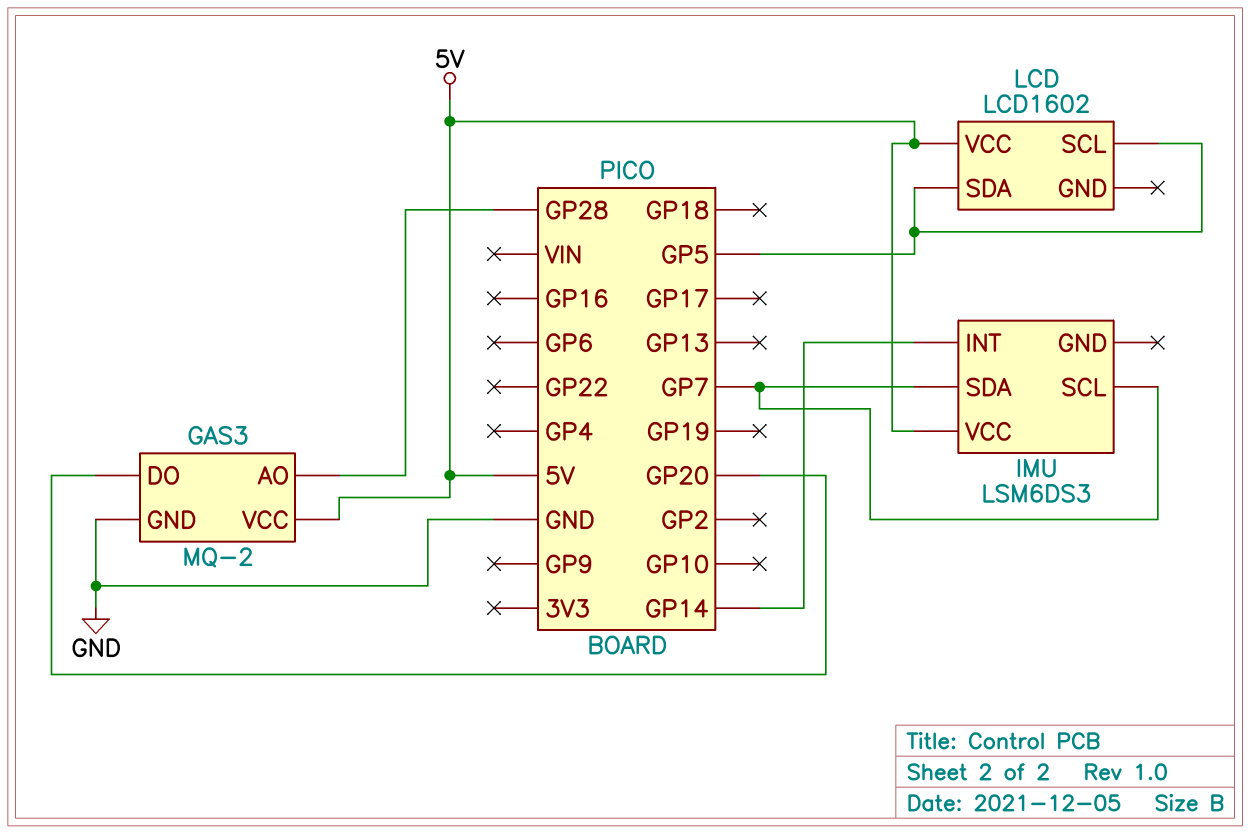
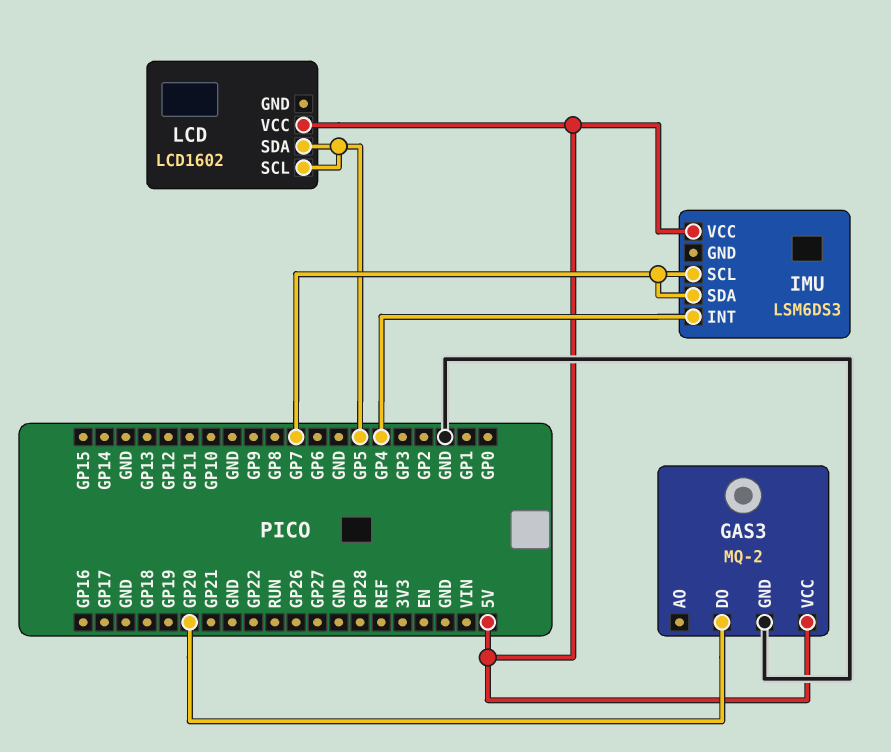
GAS3 pin AO: GP28 -> none
IMU pin INT: GP14 -> GP4

